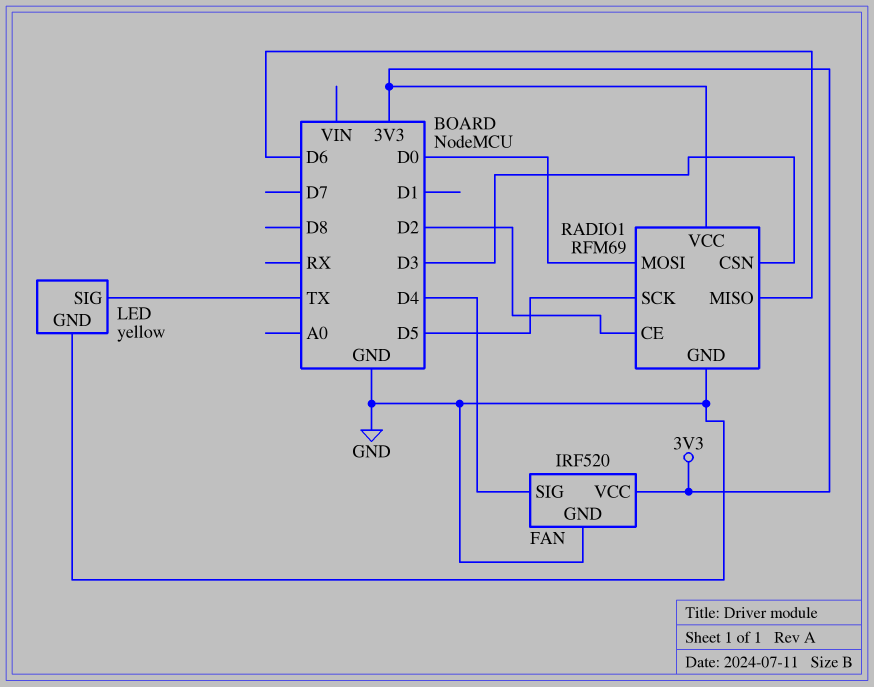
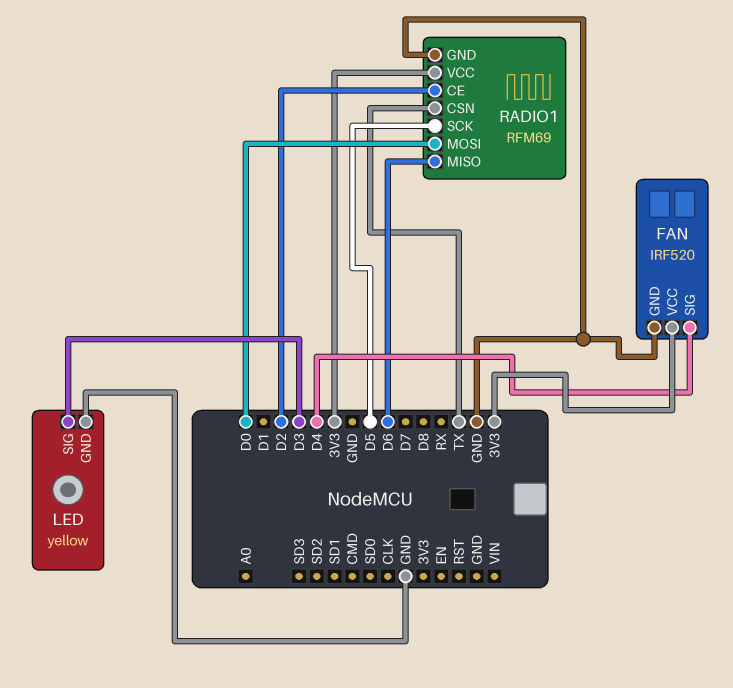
LED pin SIG: TX -> D3
RADIO1 pin CSN: D3 -> TX

